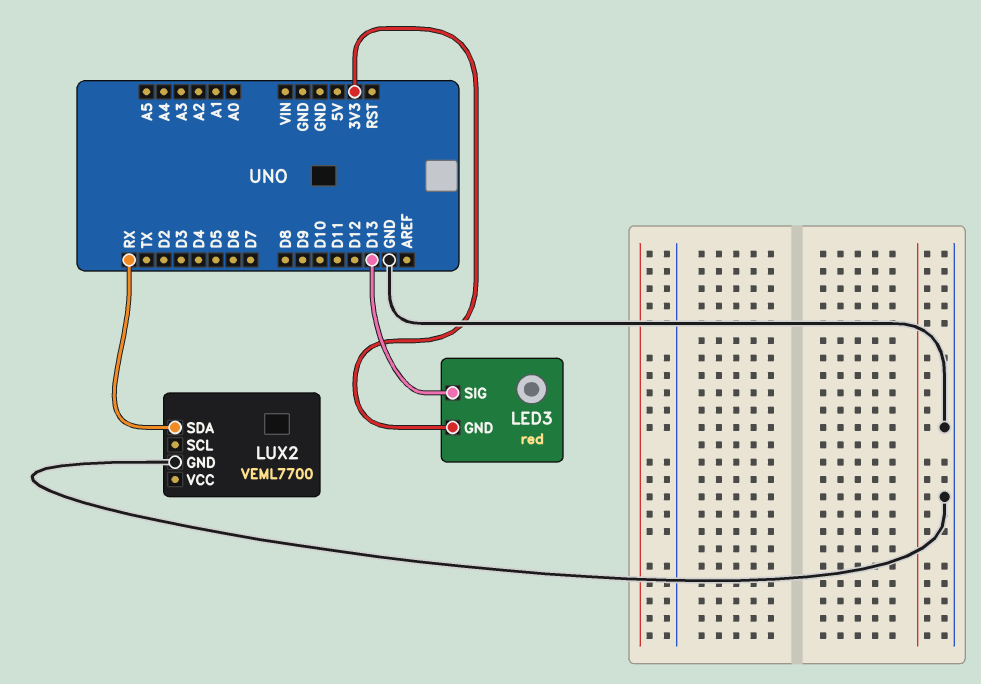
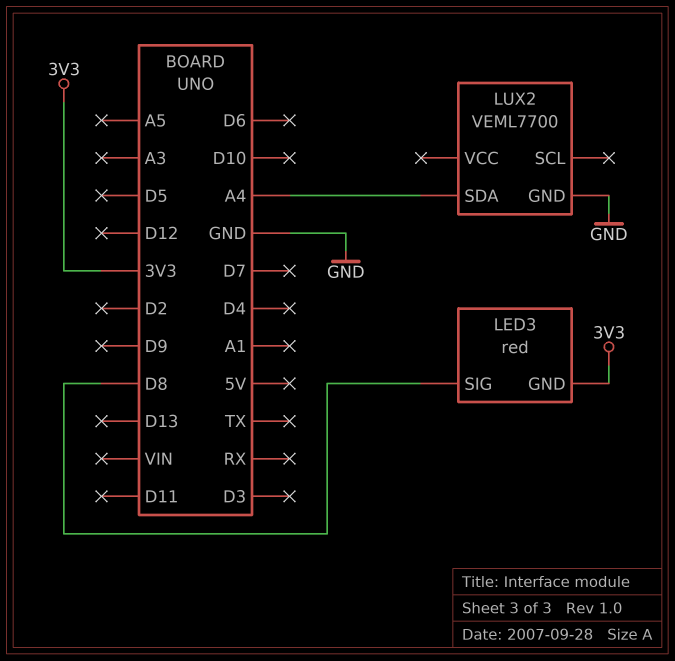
LED3 pin SIG: D13 -> D8
LUX2 pin SDA: RX -> A4

